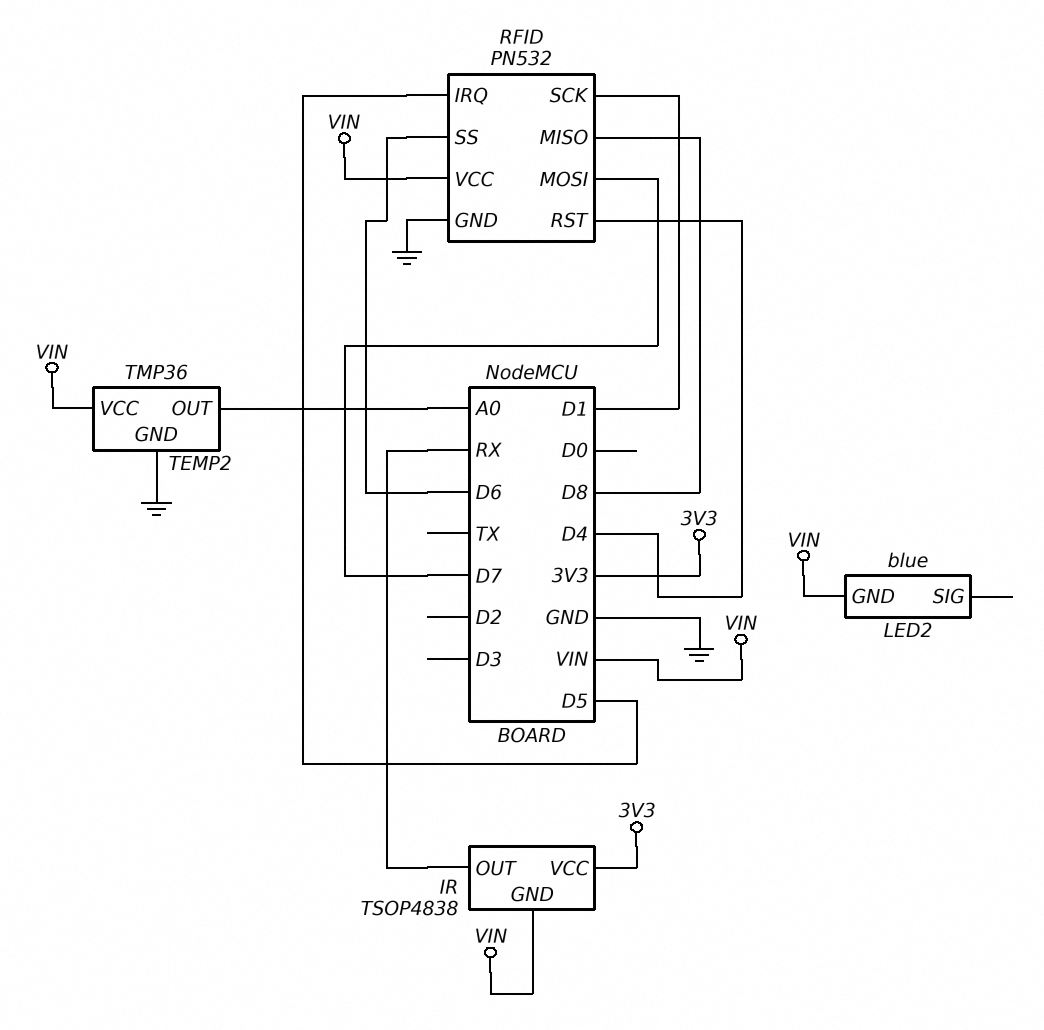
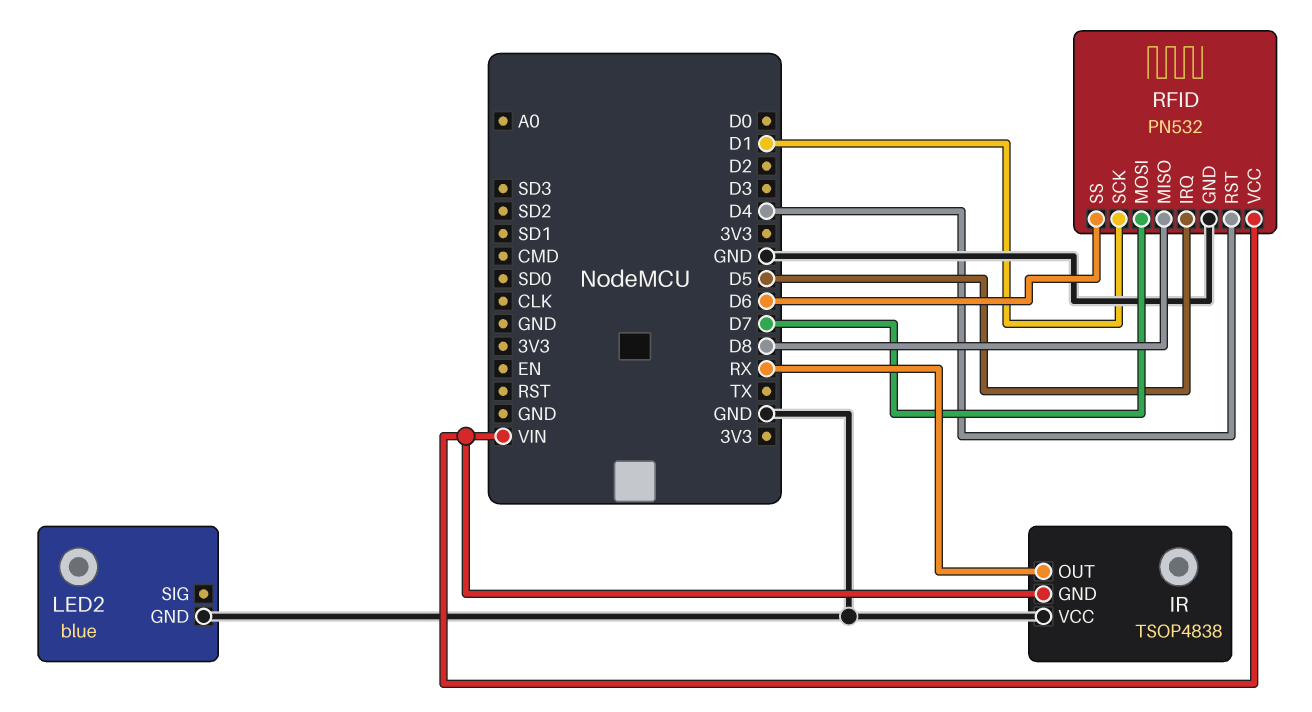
IR pin VCC: 3V3 -> GND
LED2 pin GND: VIN -> GND
TEMP2: TMP36 -> none
TEMP2 pin GND: GND -> none
TEMP2 pin OUT: A0 -> none
TEMP2 pin VCC: VIN -> none

